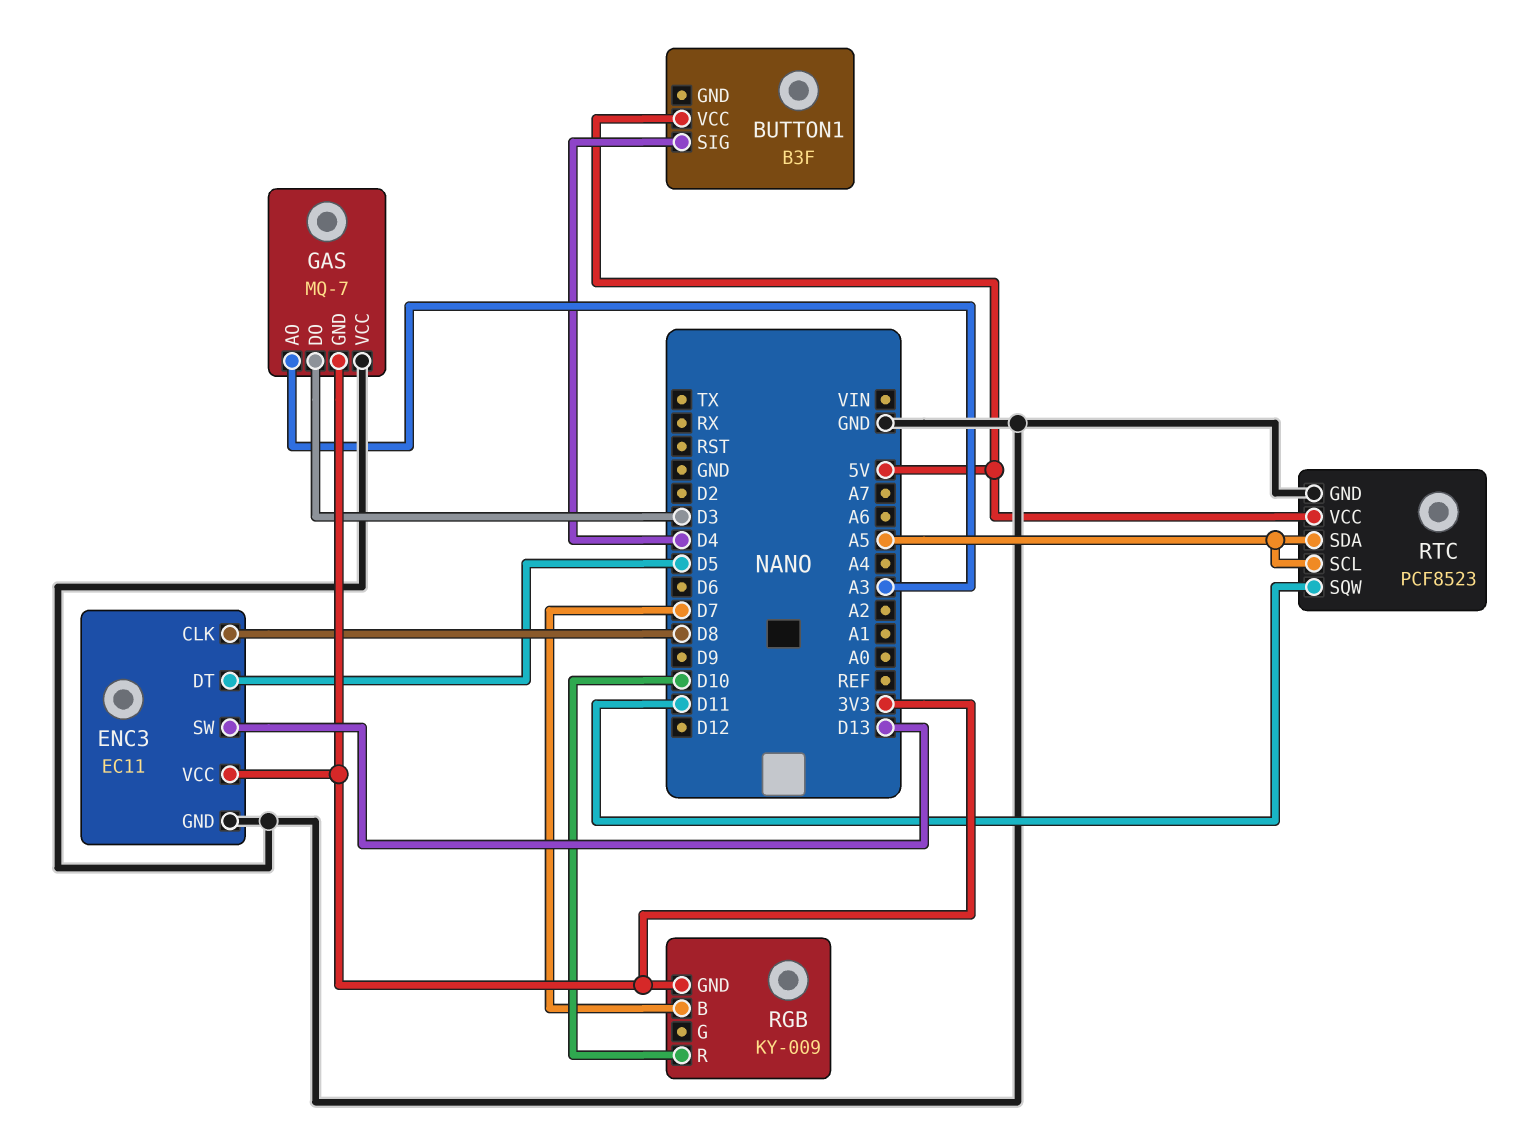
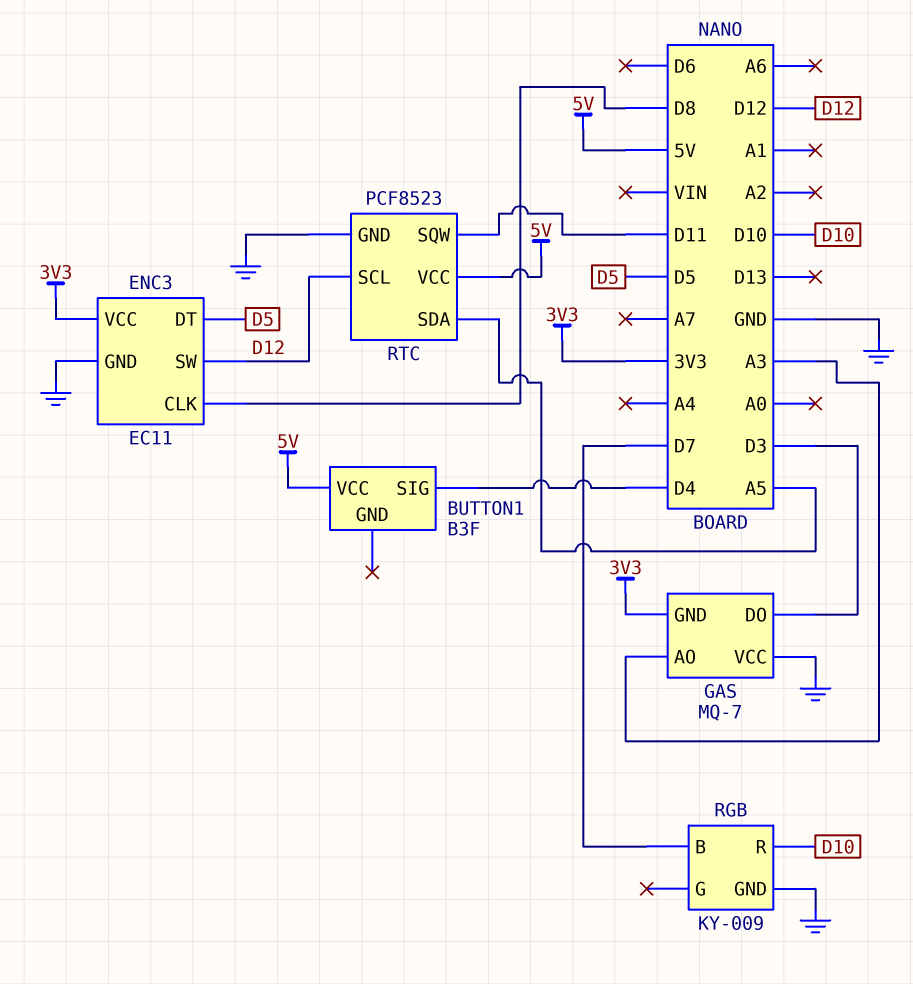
ENC3 pin SW: D13 -> D12
RGB pin GND: 3V3 -> GND
RTC pin SCL: A5 -> D12

